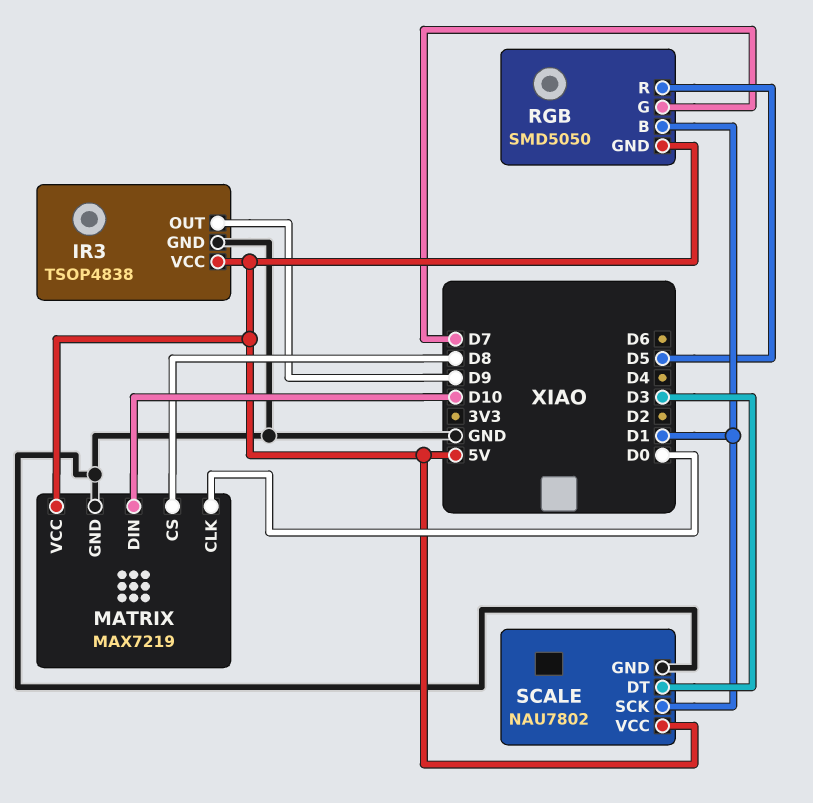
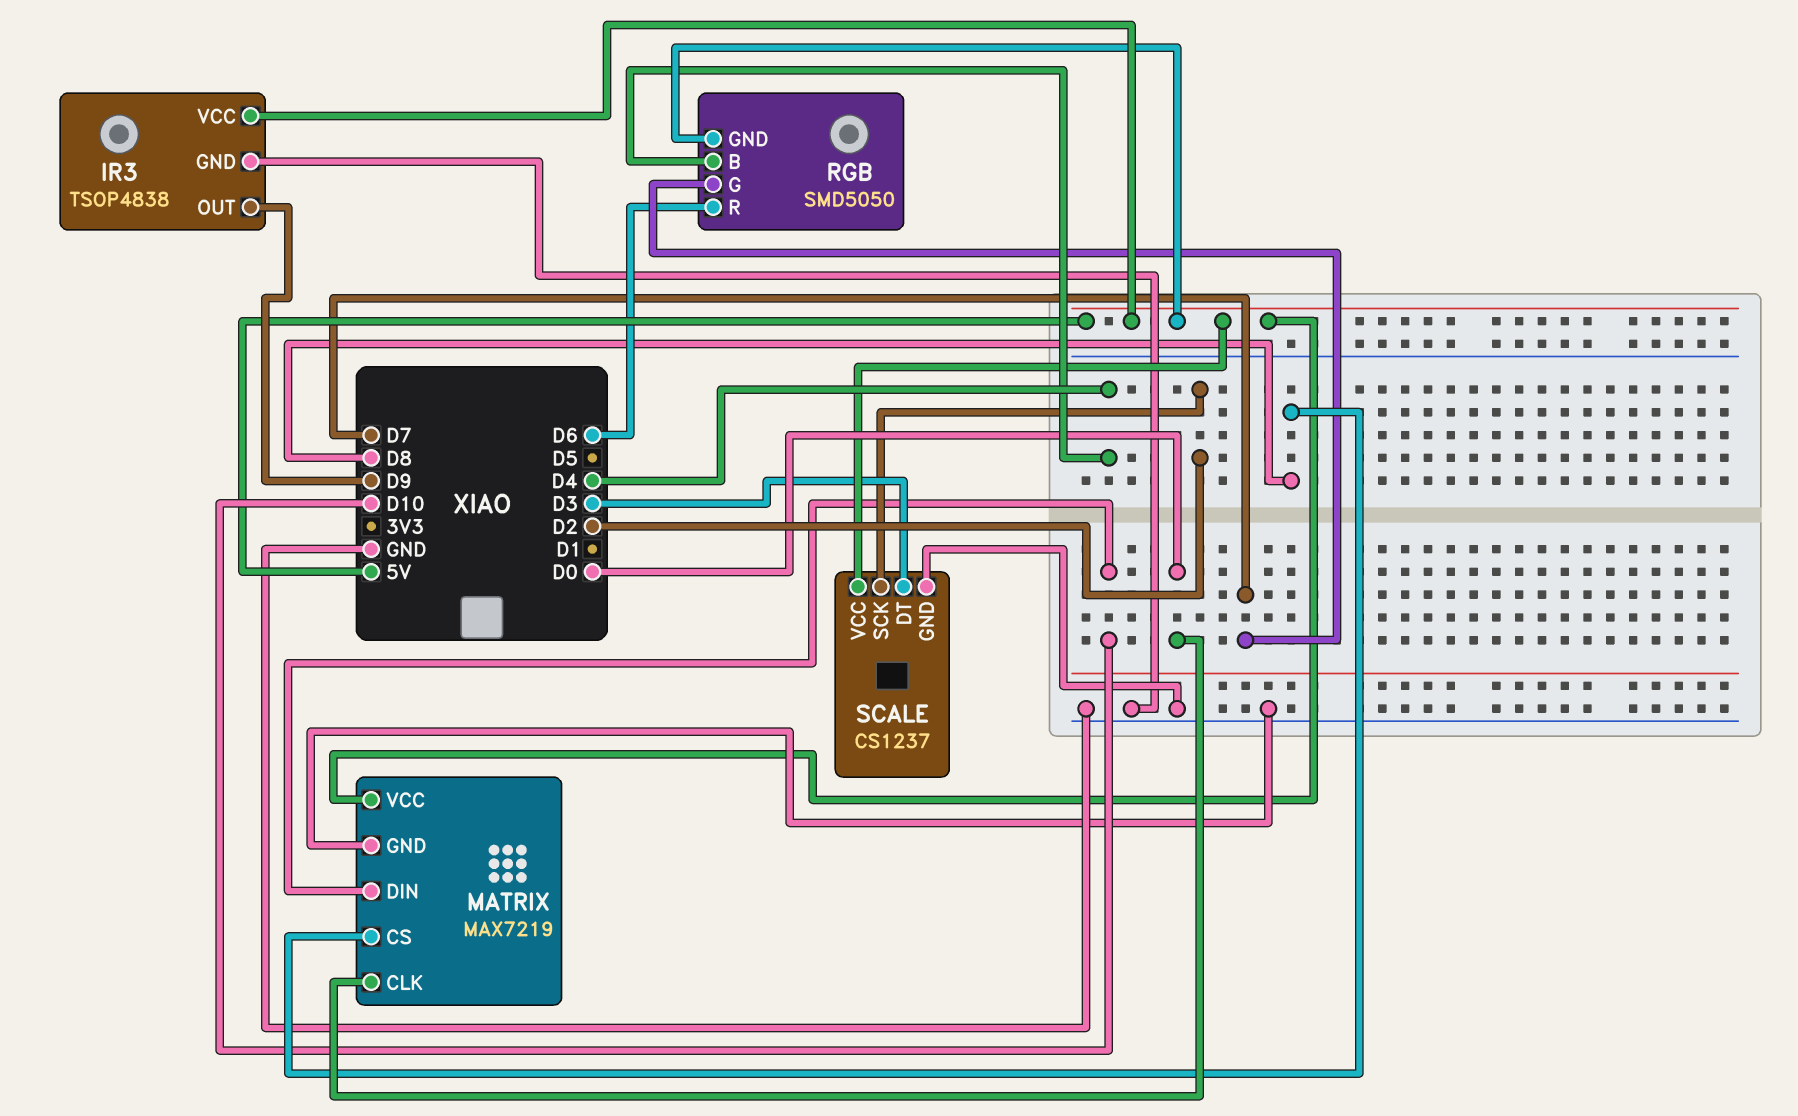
RGB pin B: D1 -> D4
RGB pin R: D5 -> D6
SCALE: NAU7802 -> CS1237
SCALE pin SCK: D1 -> D2

